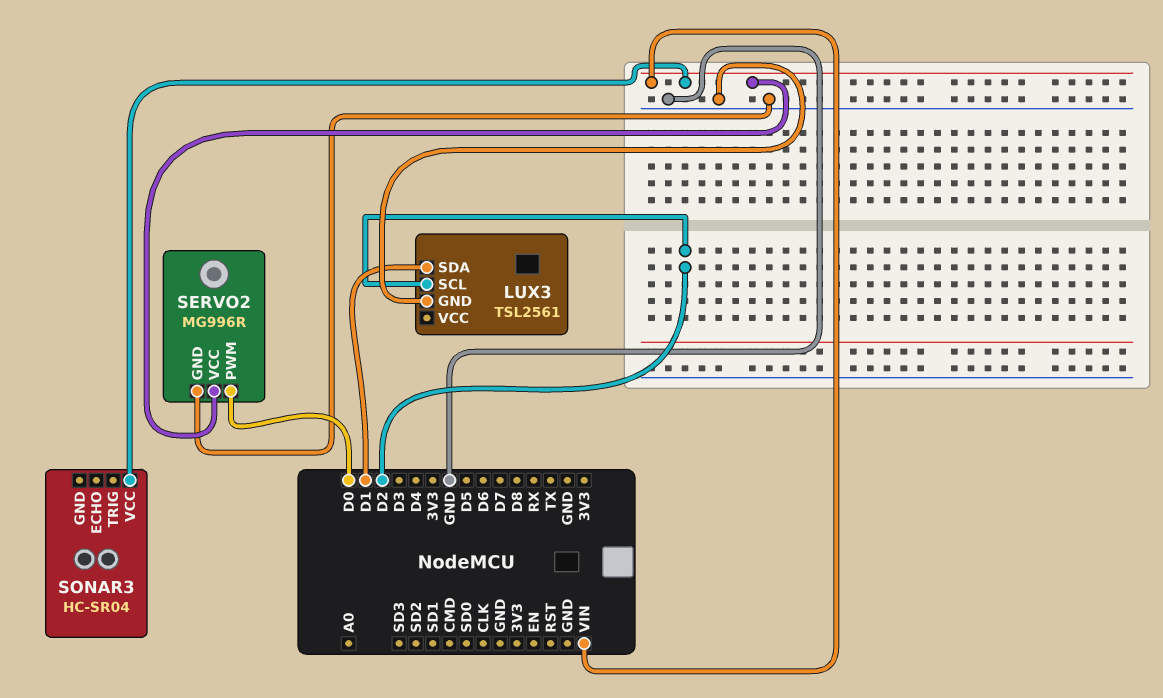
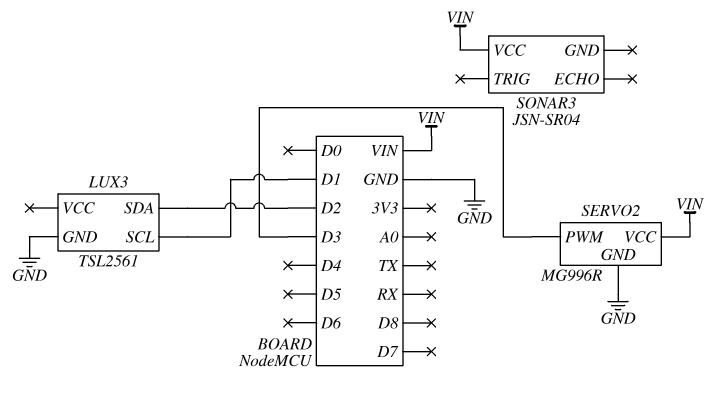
LUX3 pin SCL: D2 -> D1
LUX3 pin SDA: D1 -> D2
SERVO2 pin PWM: D0 -> D3
SONAR3: HC-SR04 -> JSN-SR04

